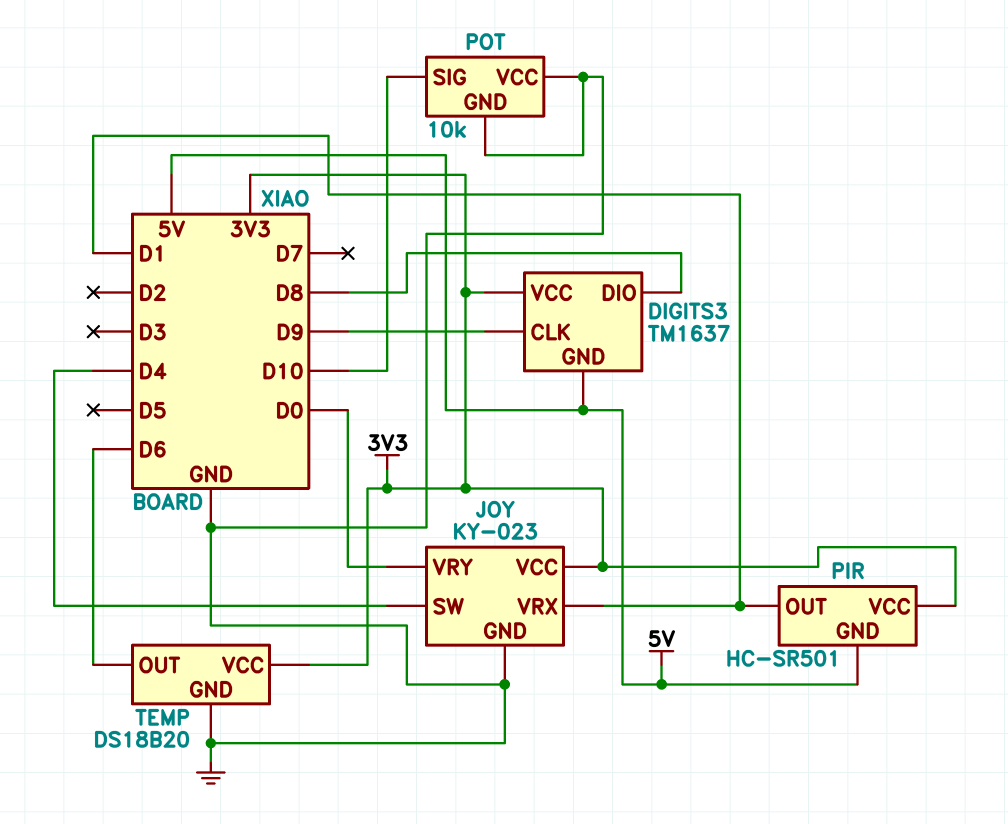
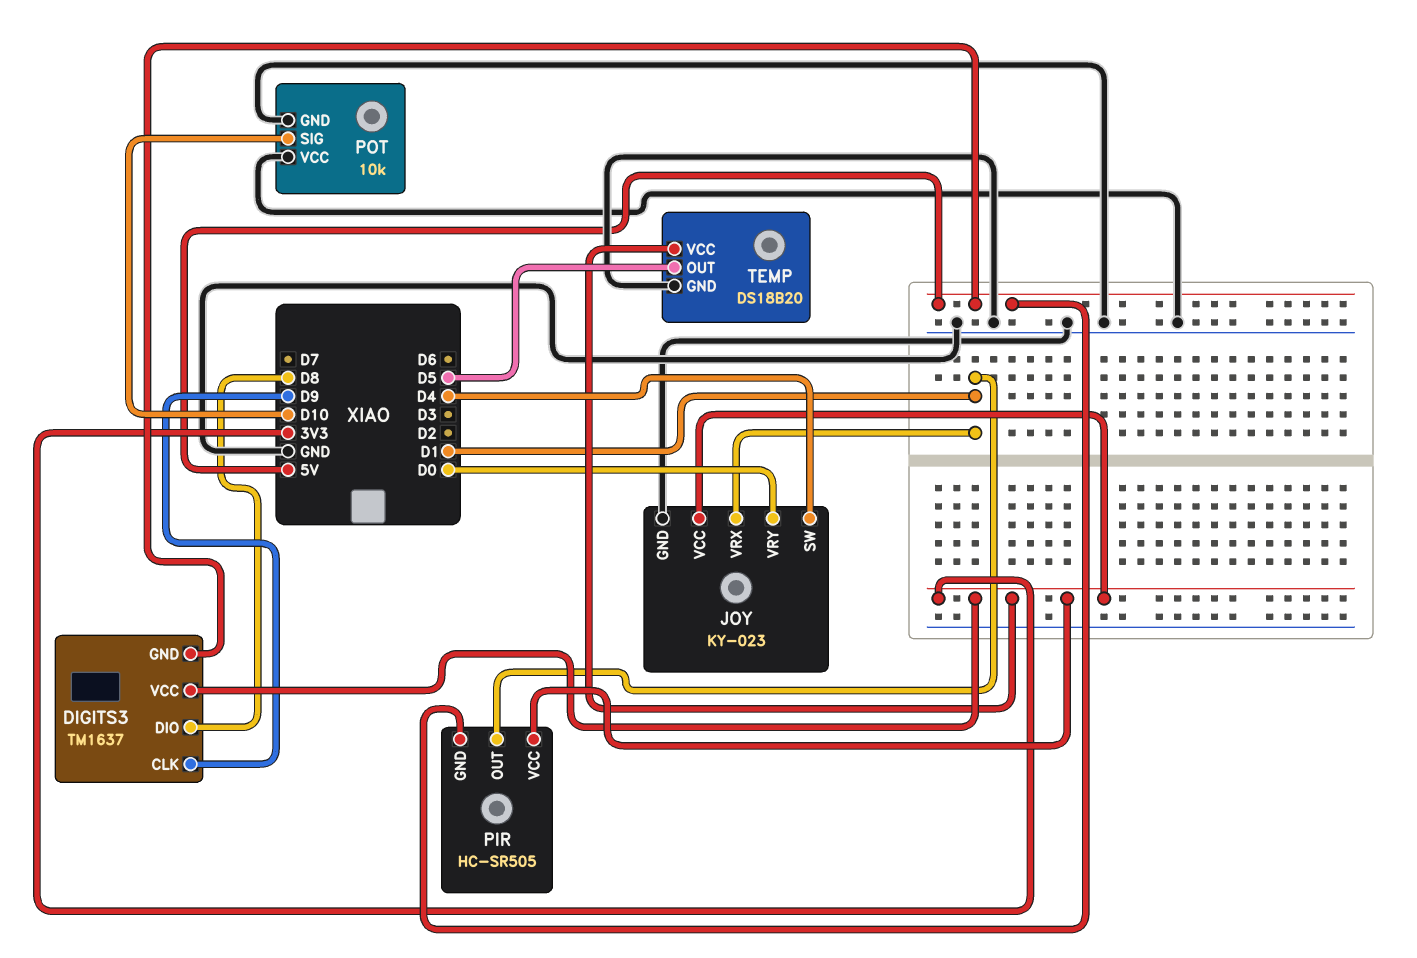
PIR: HC-SR501 -> HC-SR505
TEMP pin OUT: D6 -> D5

